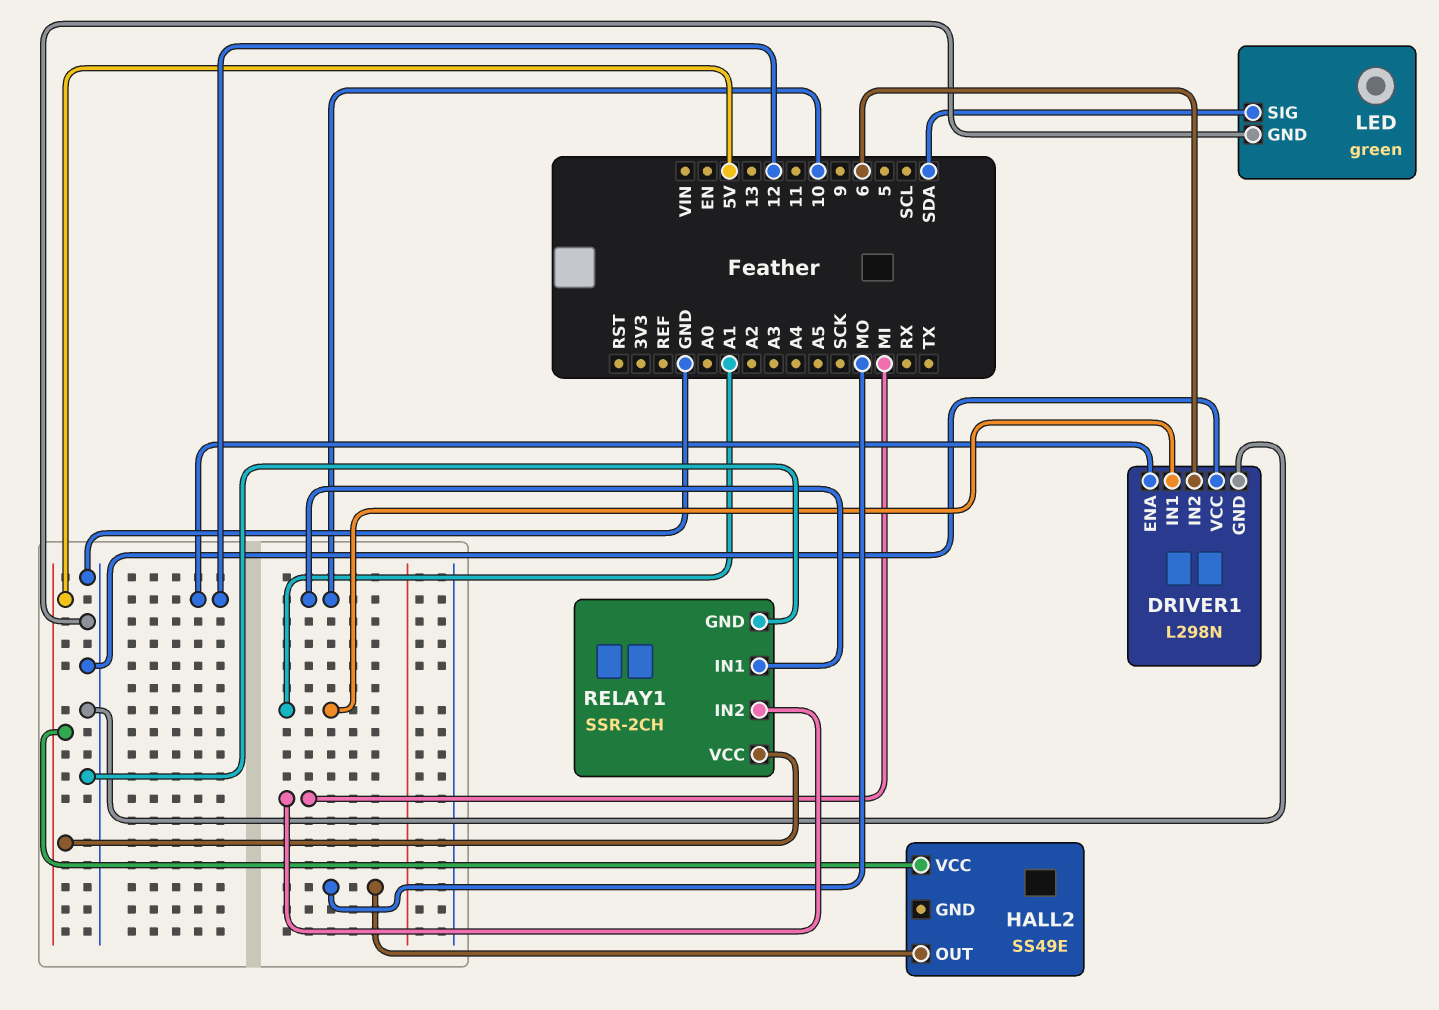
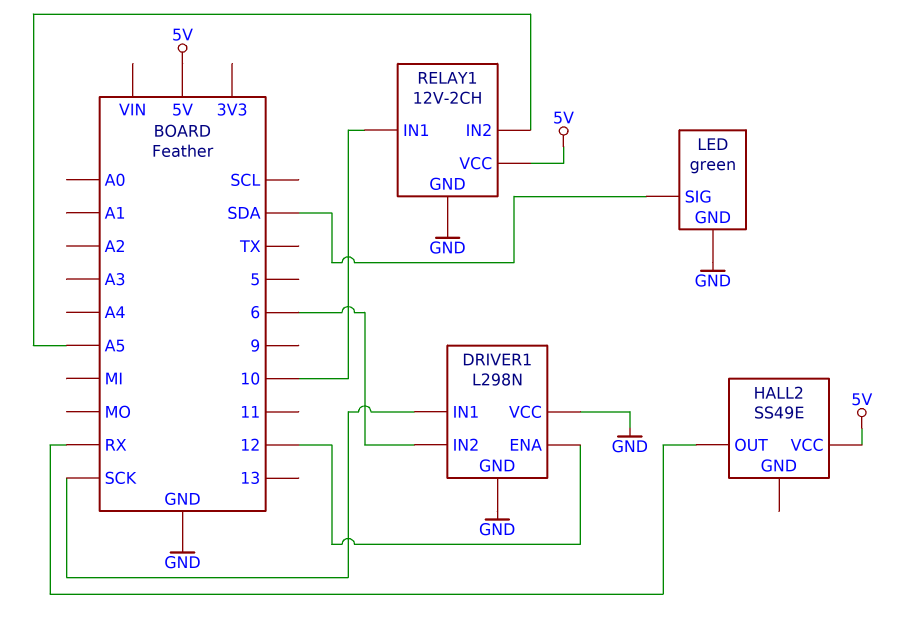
DRIVER1 pin IN1: A1 -> SCK
HALL2 pin OUT: MO -> RX
RELAY1: SSR-2CH -> 12V-2CH
RELAY1 pin IN2: MI -> A5

